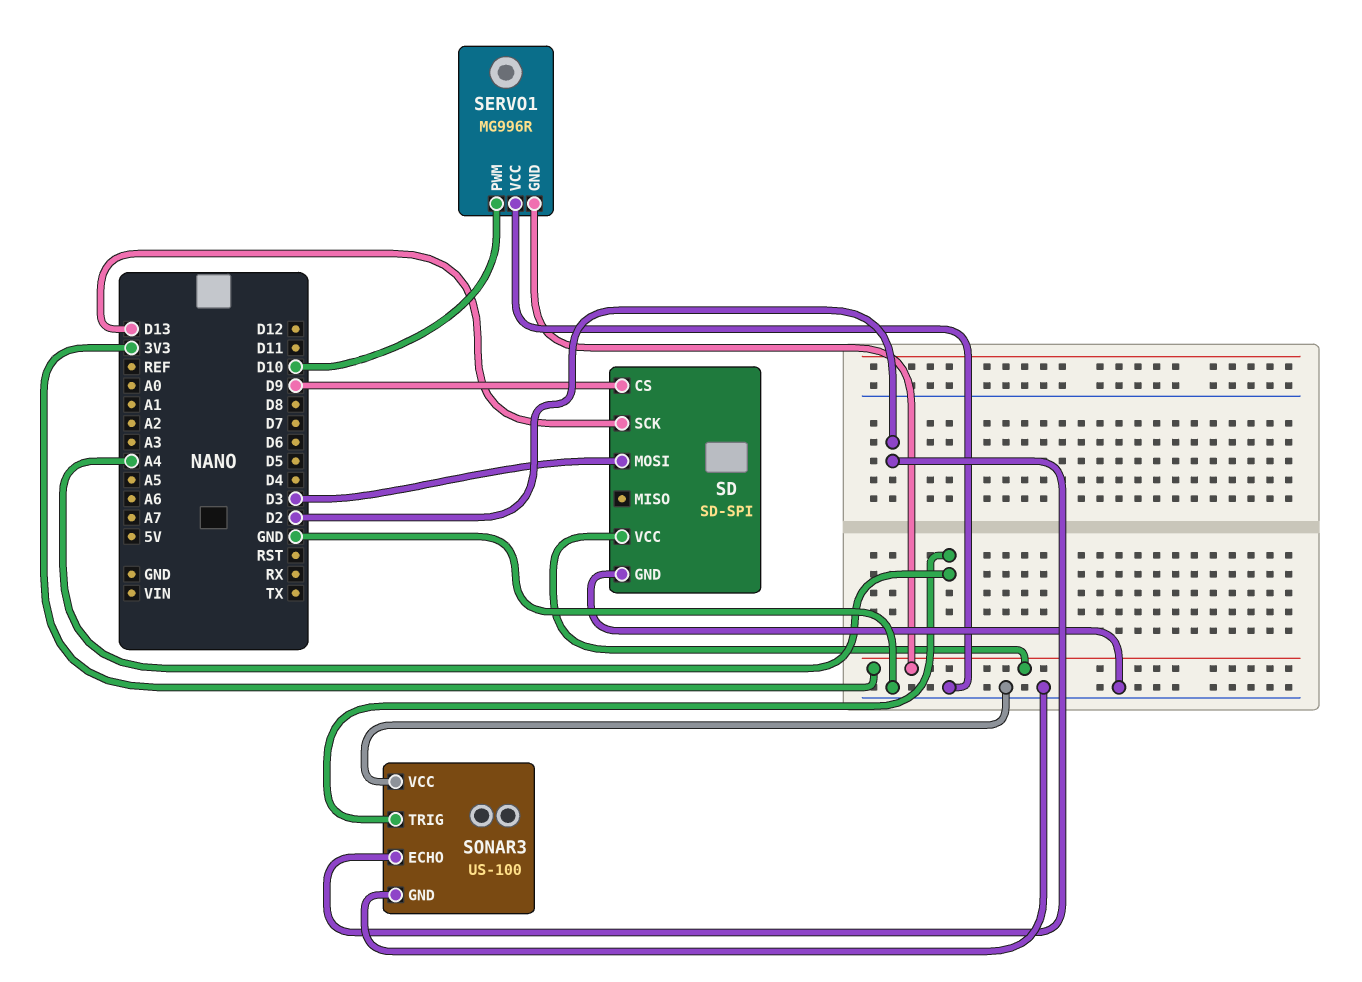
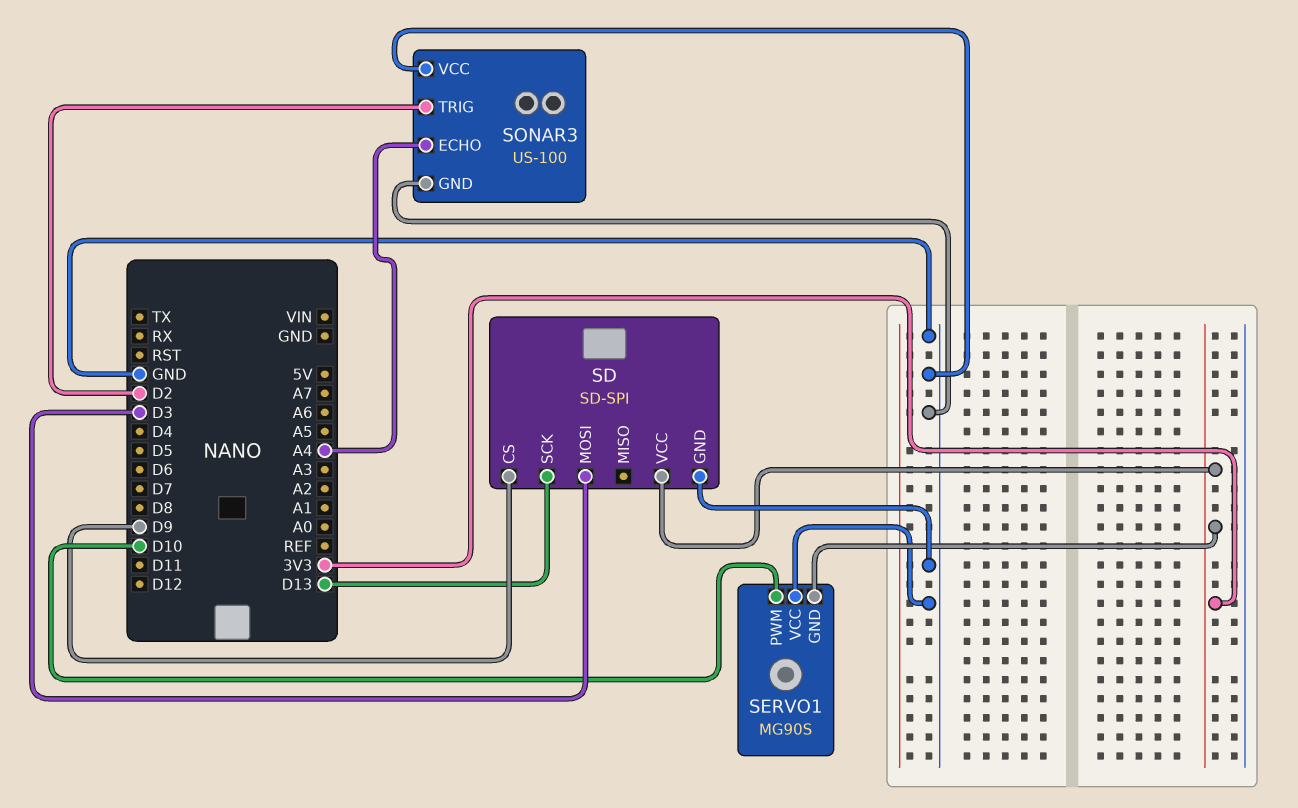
SERVO1: MG996R -> MG90S
SONAR3 pin ECHO: D2 -> A4
SONAR3 pin TRIG: A4 -> D2

